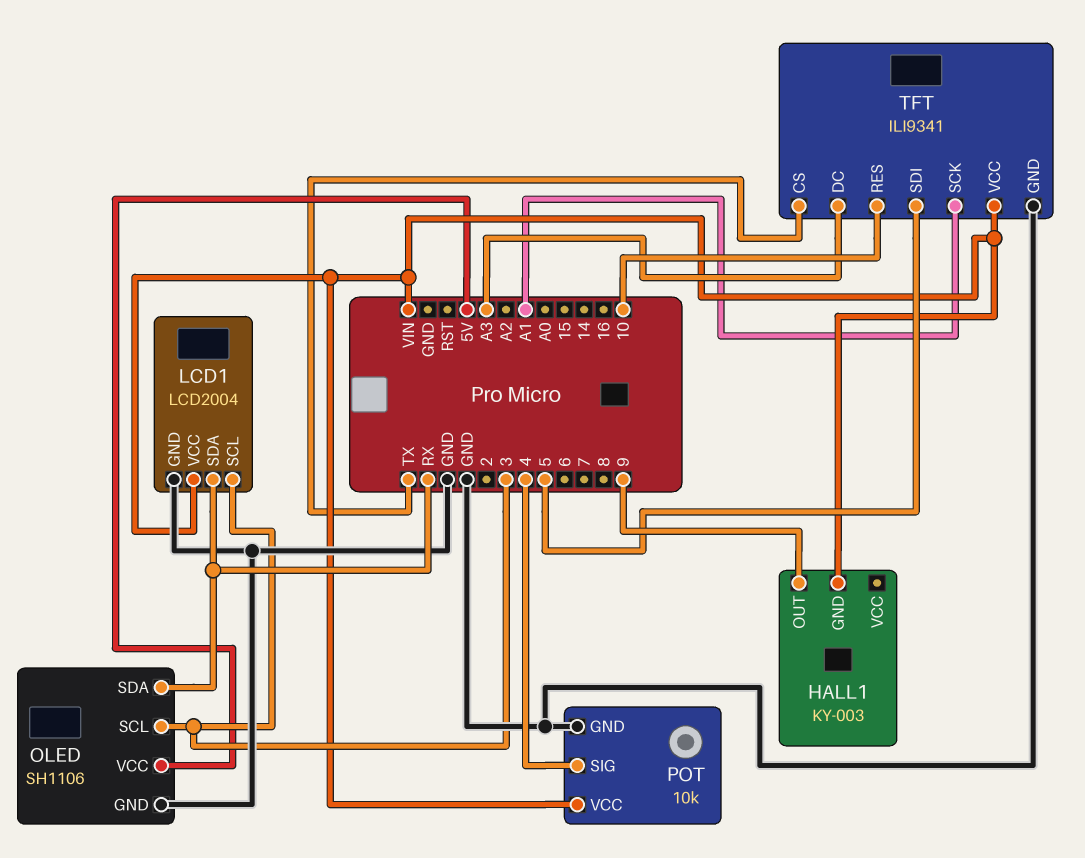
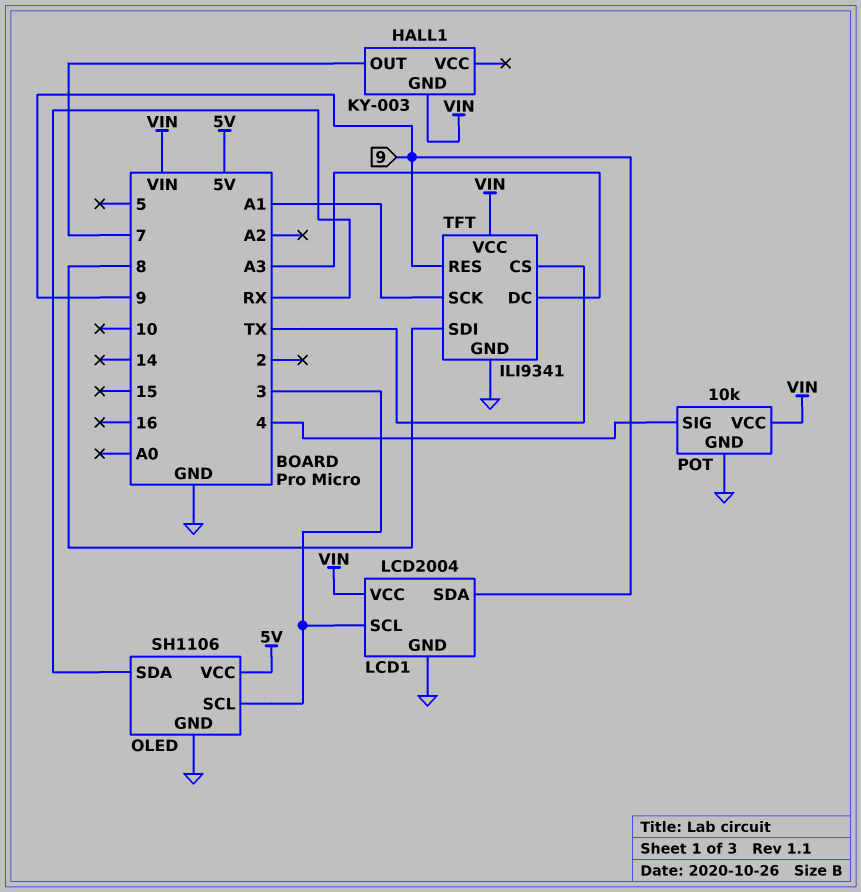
HALL1 pin OUT: 9 -> 7
LCD1 pin SDA: RX -> 9
TFT pin RES: 10 -> 9
TFT pin SDI: 5 -> 8

